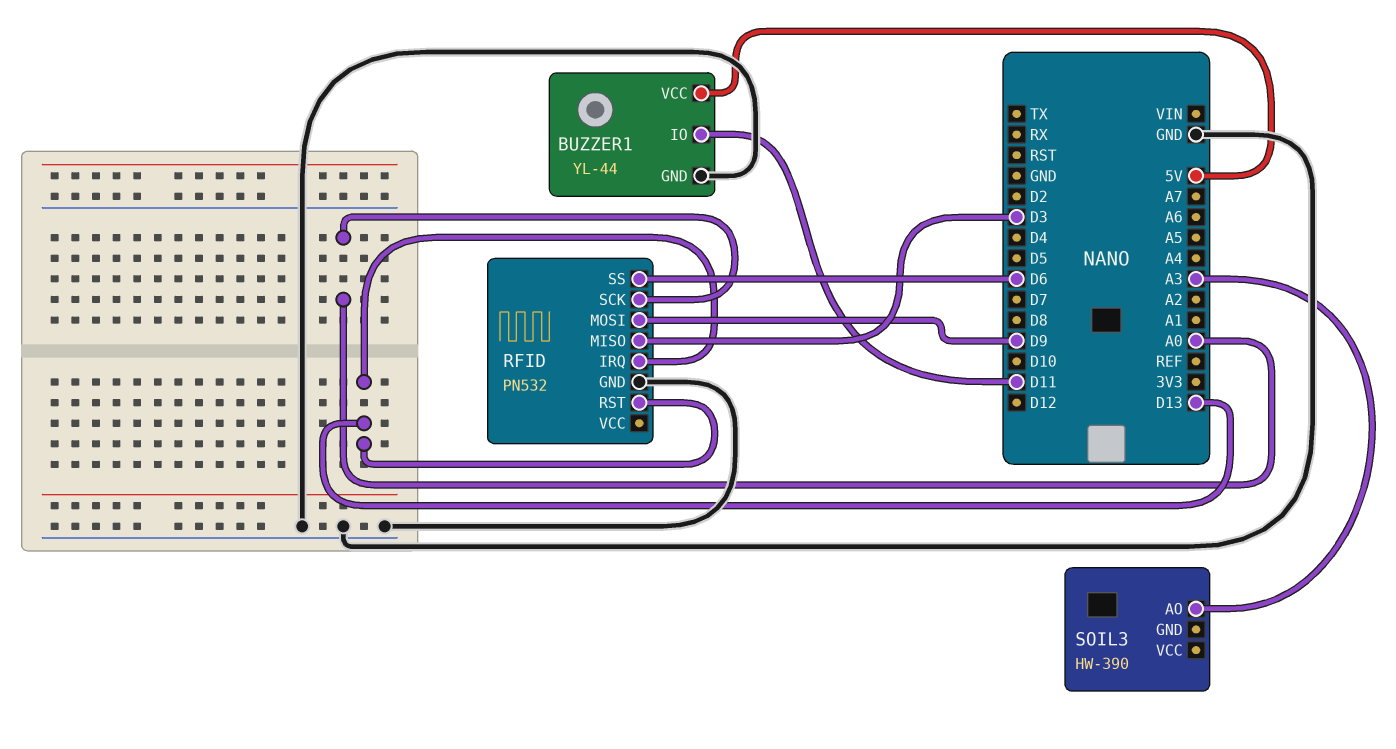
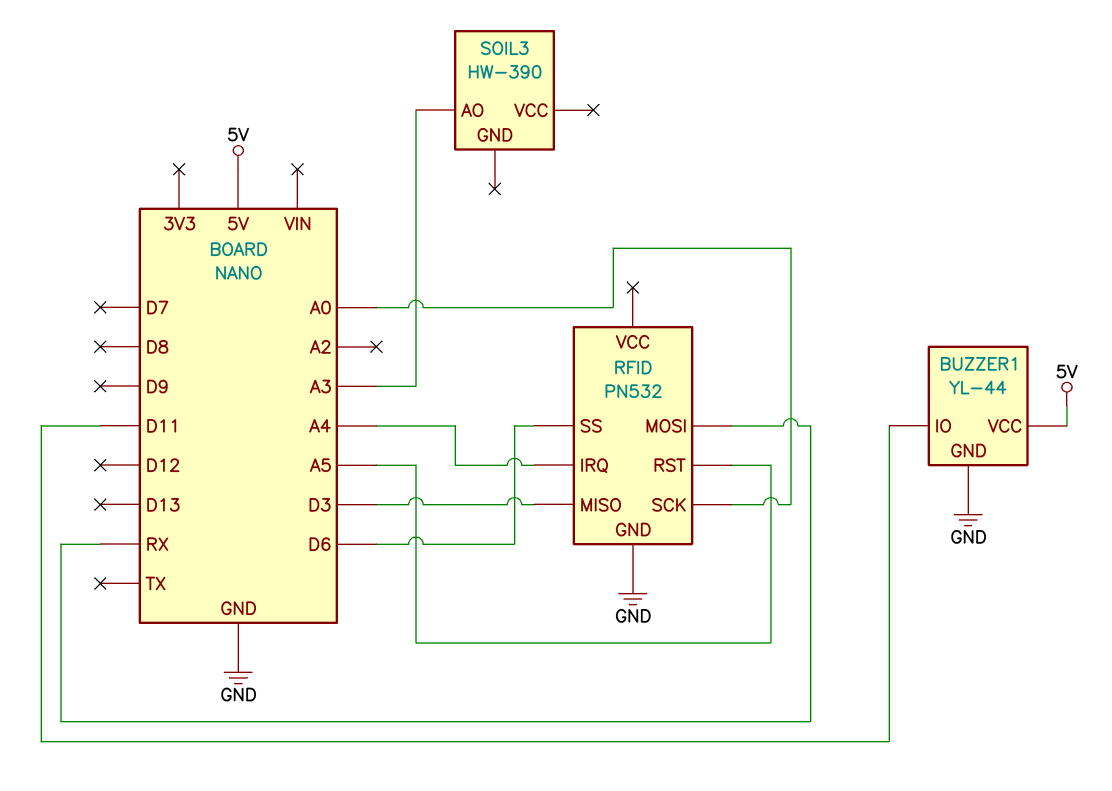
RFID pin IRQ: D13 -> A4
RFID pin MOSI: D9 -> RX
RFID pin RST: D13 -> A5

